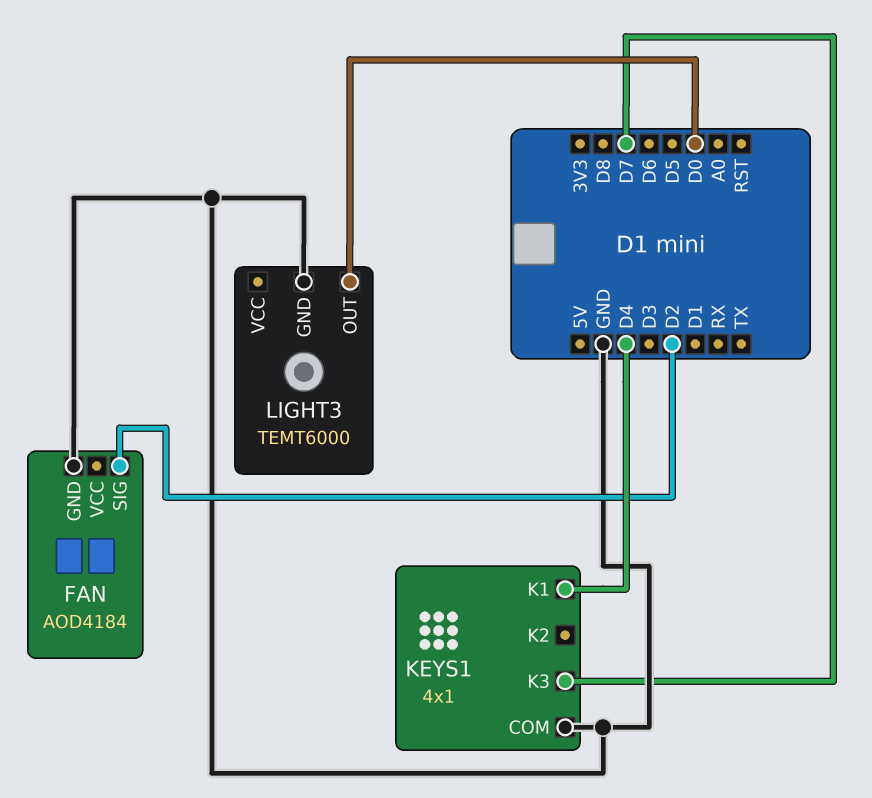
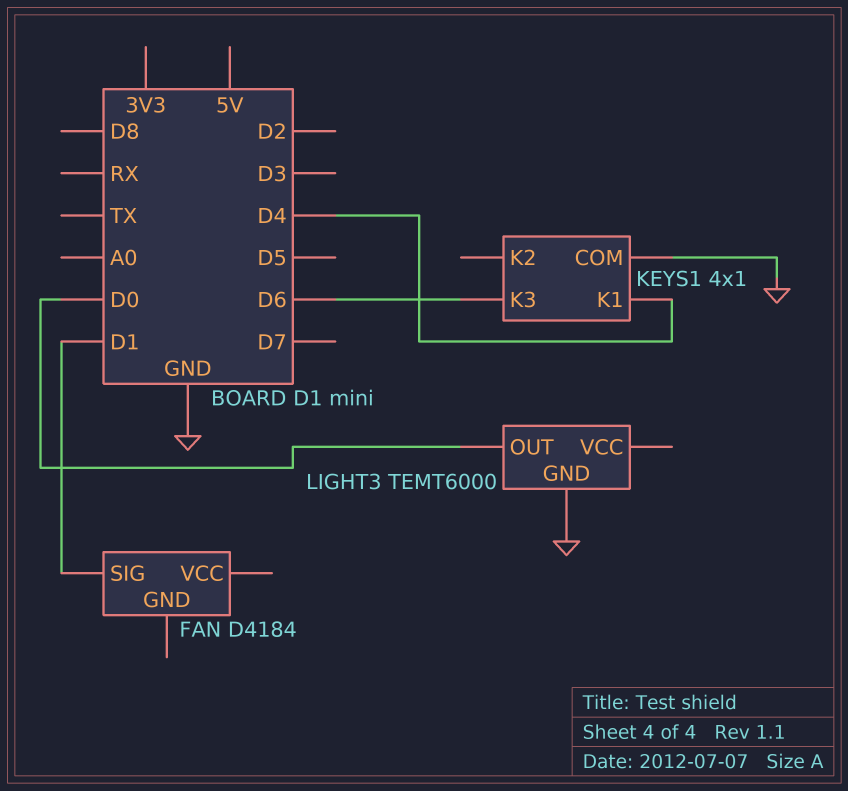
FAN: AOD4184 -> D4184
FAN pin GND: GND -> none
FAN pin SIG: D2 -> D1
KEYS1 pin K3: D7 -> D6

